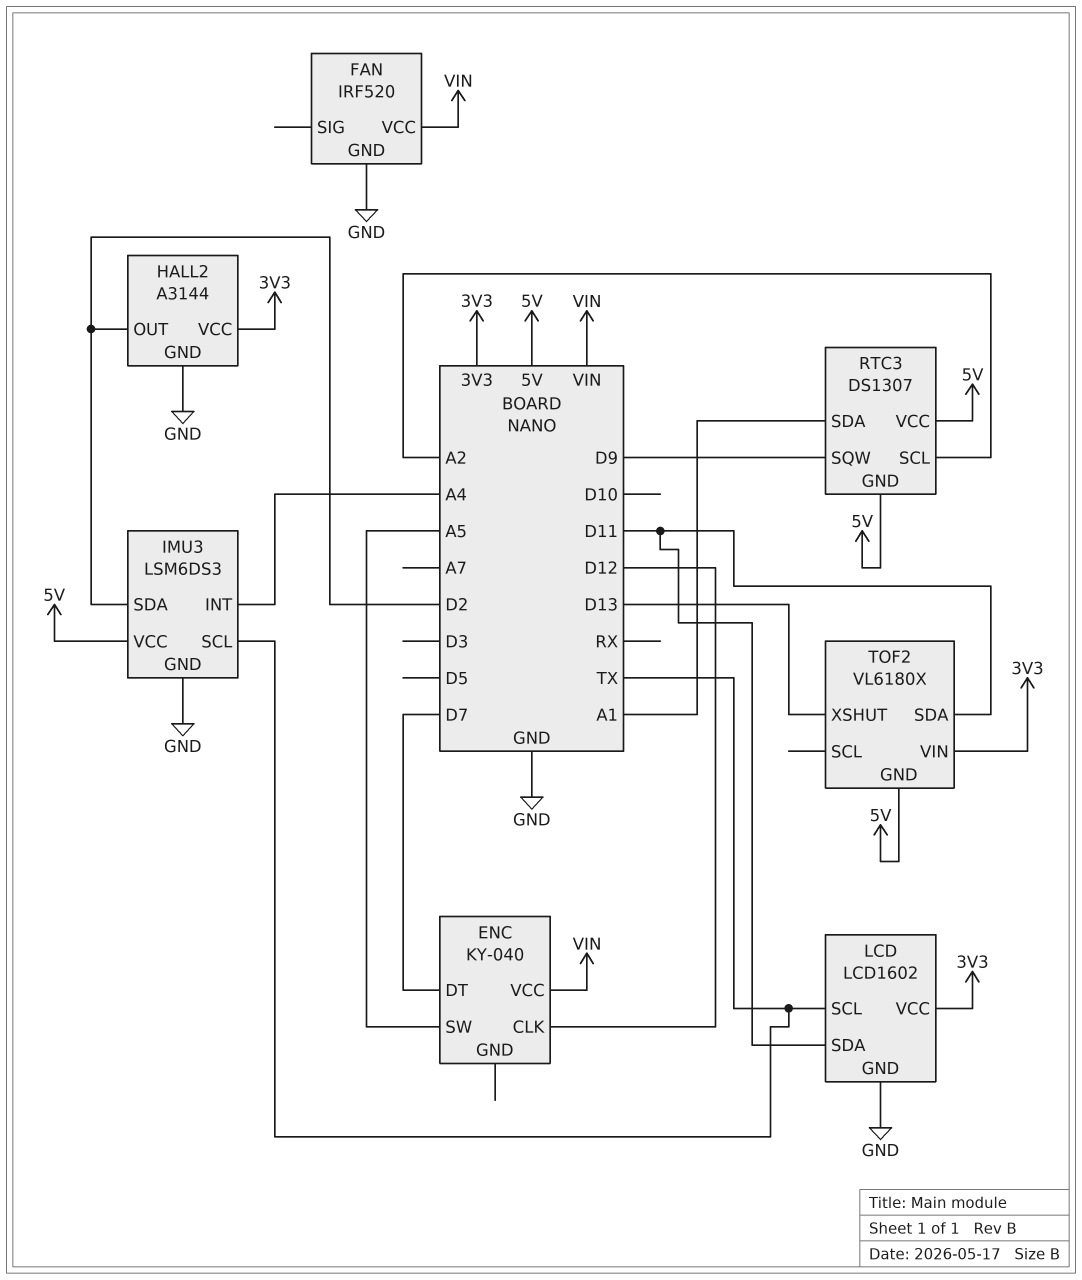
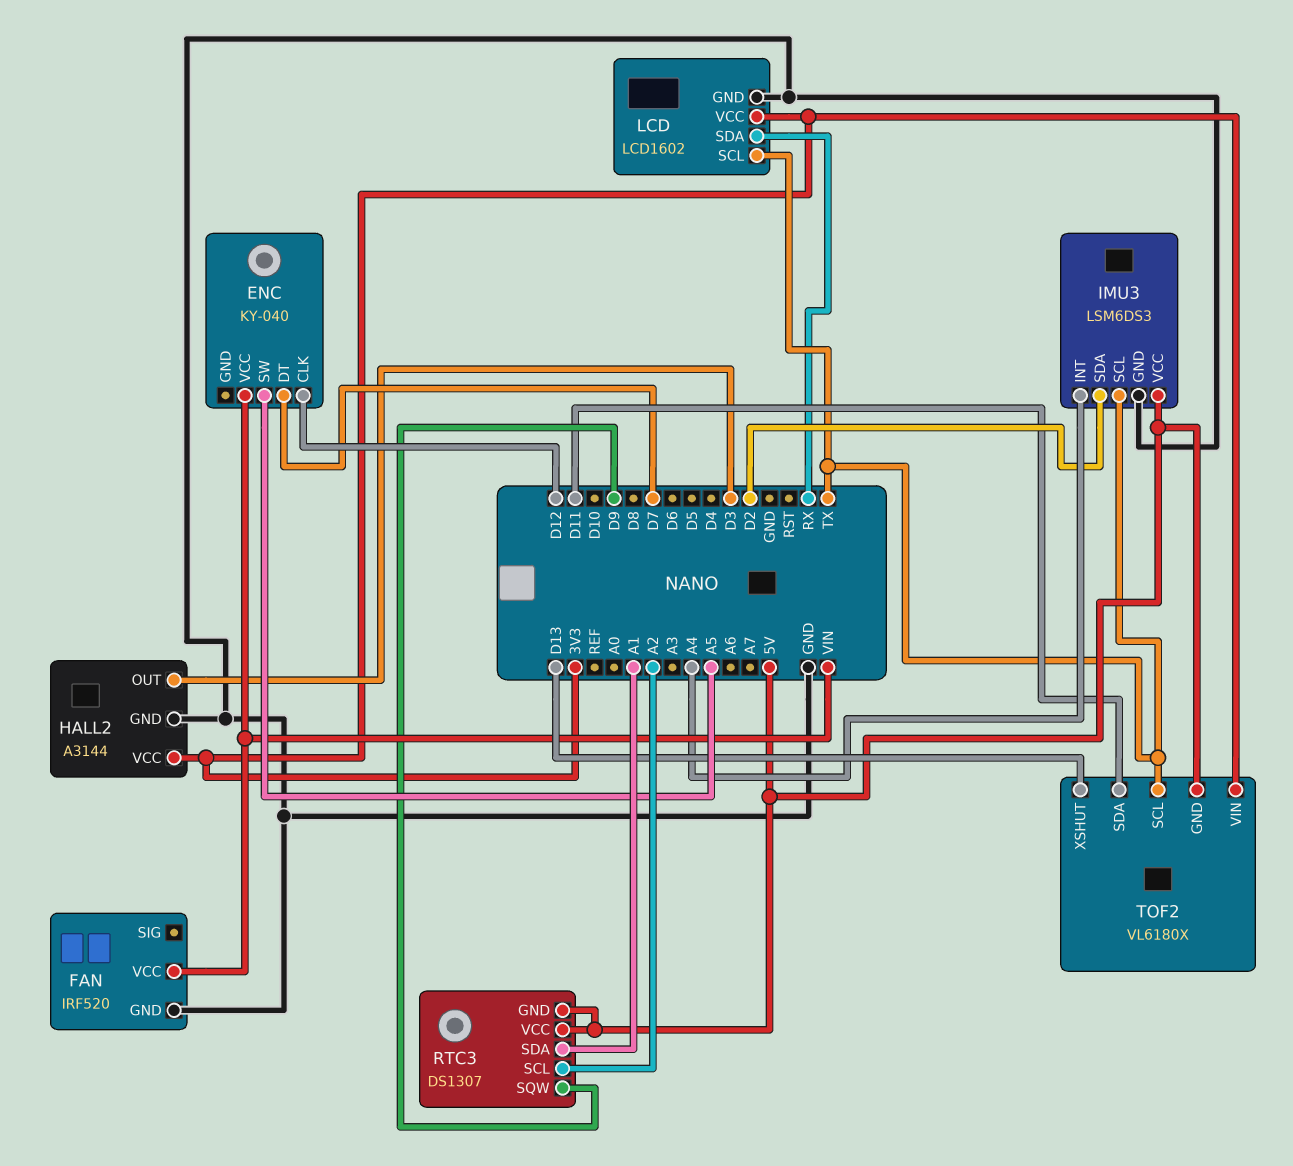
HALL2 pin OUT: D2 -> D3
LCD pin SDA: D11 -> RX
TOF2 pin SCL: none -> TX

